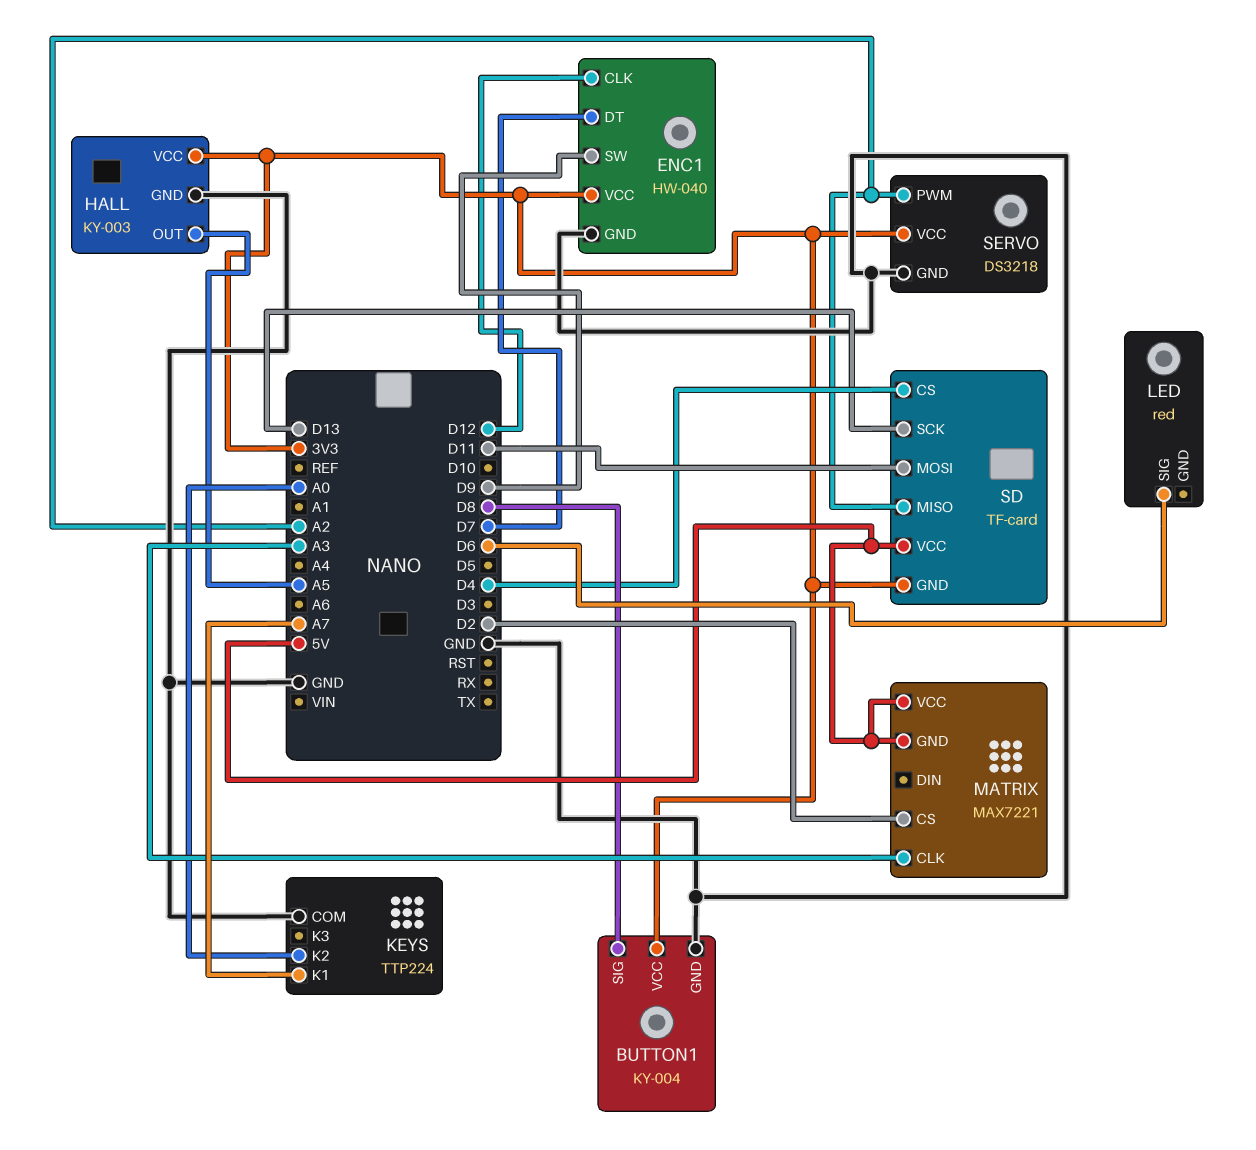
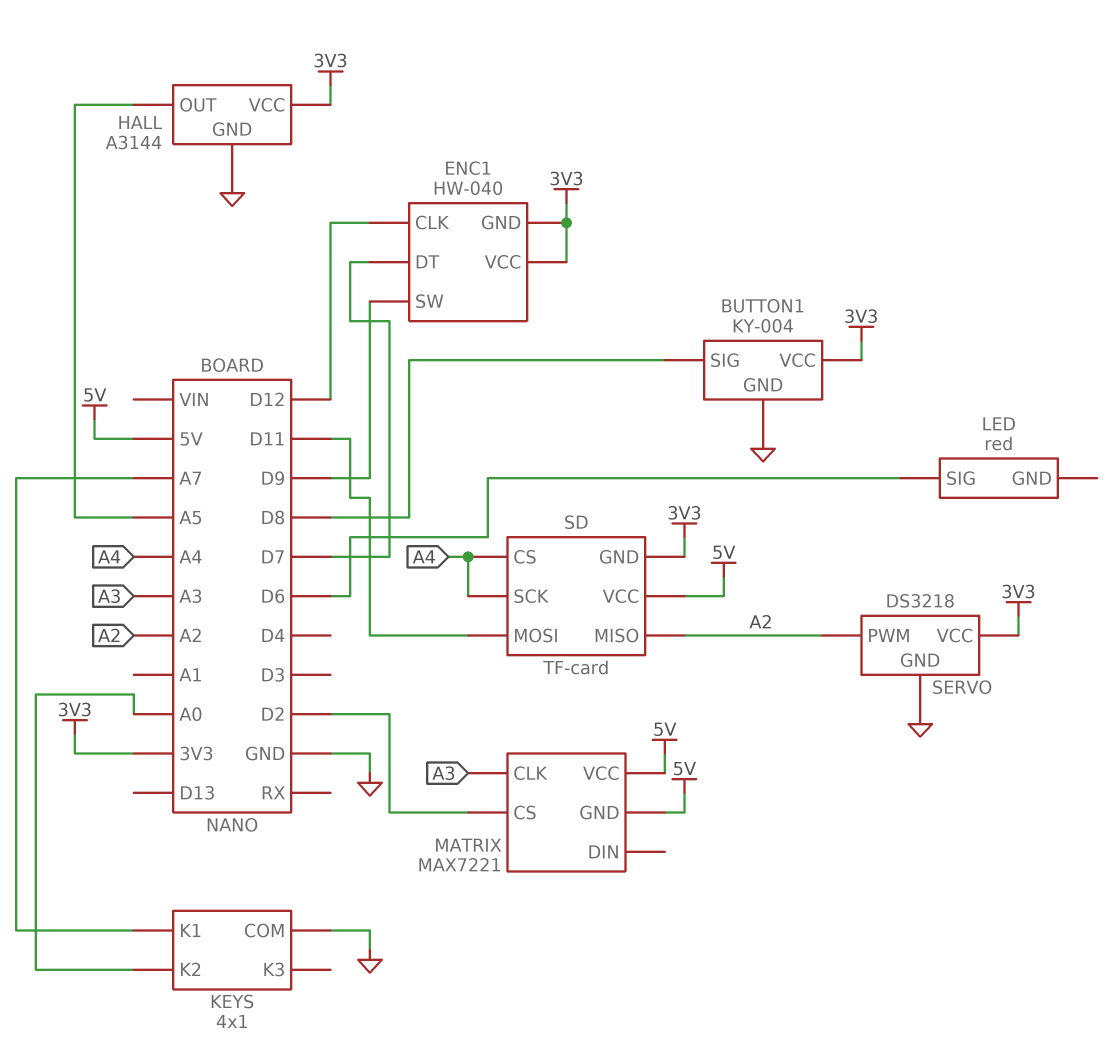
ENC1 pin GND: GND -> 3V3
HALL: KY-003 -> A3144
KEYS: TTP224 -> 4x1
SD pin CS: D4 -> A4
SD pin SCK: D13 -> A4

